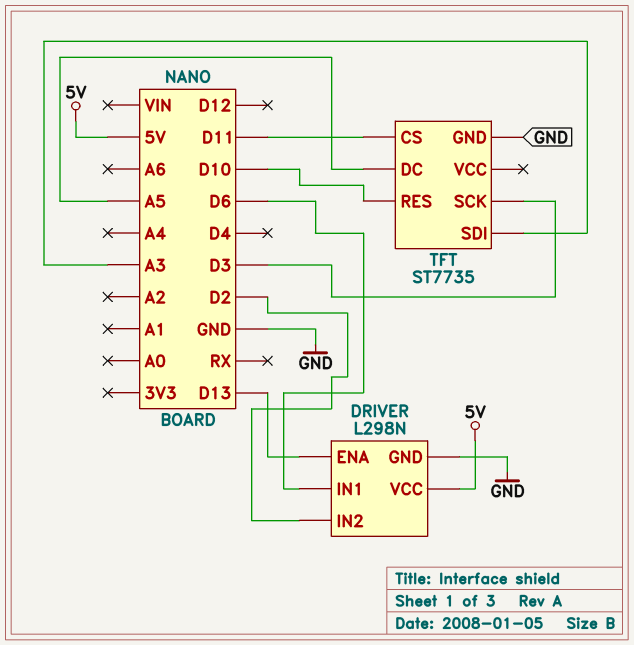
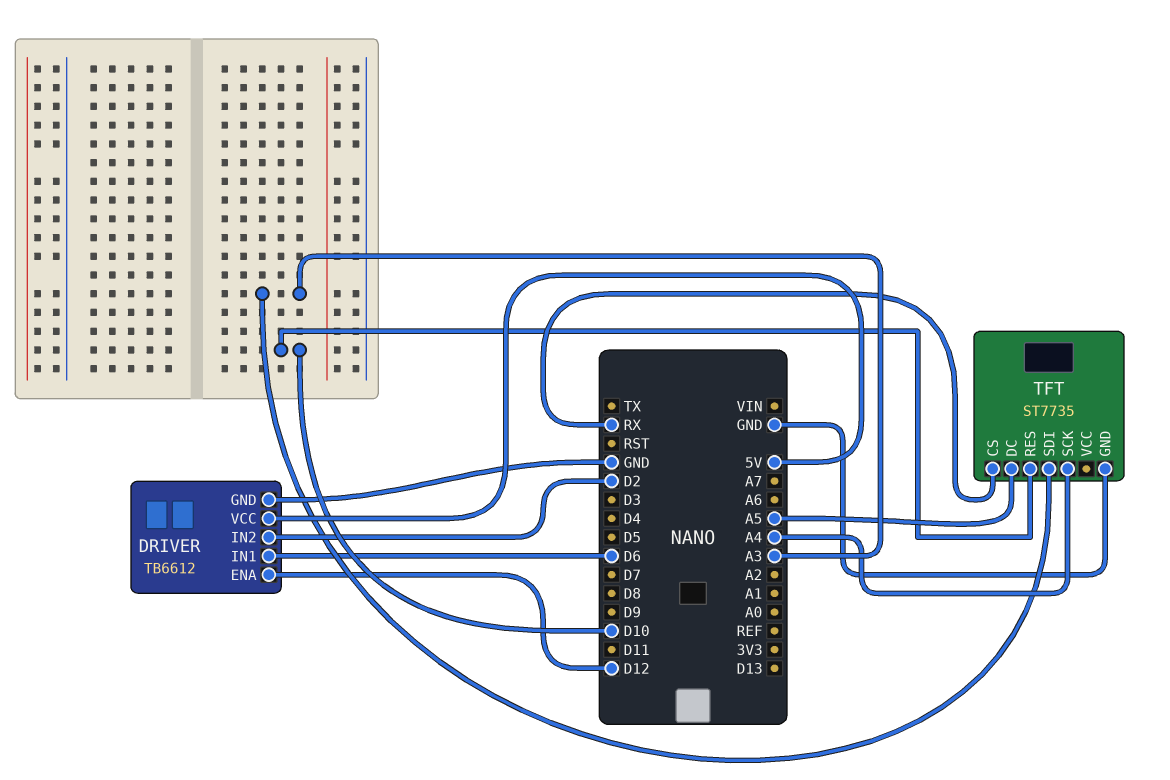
DRIVER: L298N -> TB6612
DRIVER pin ENA: D13 -> D12
TFT pin CS: D11 -> RX
TFT pin SCK: D3 -> A4

